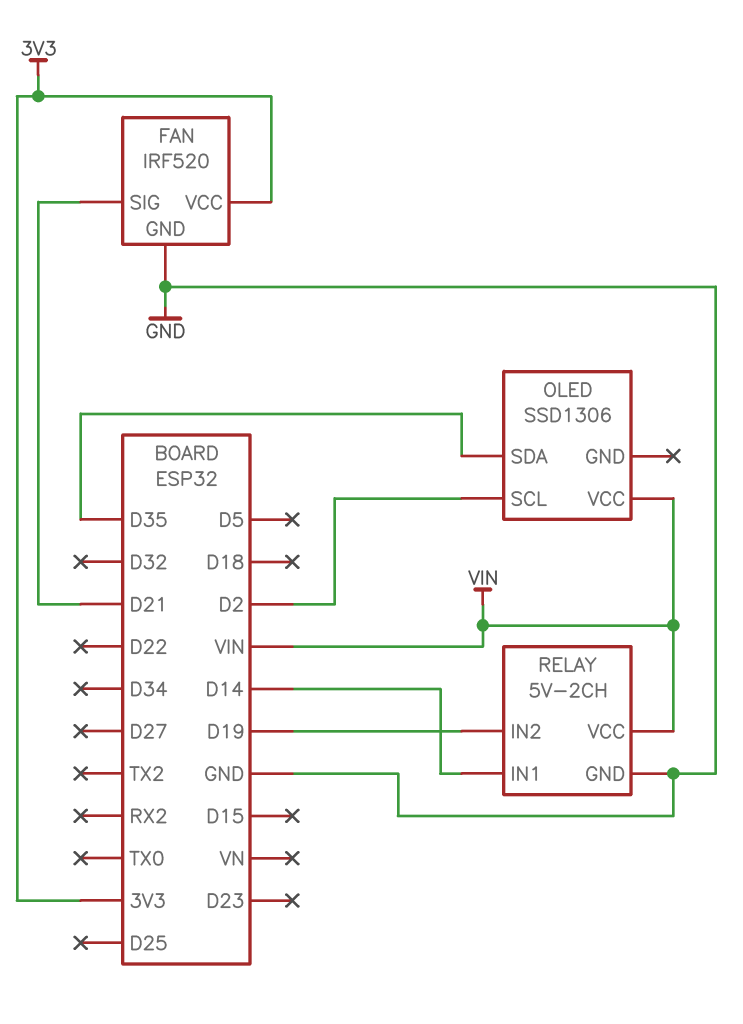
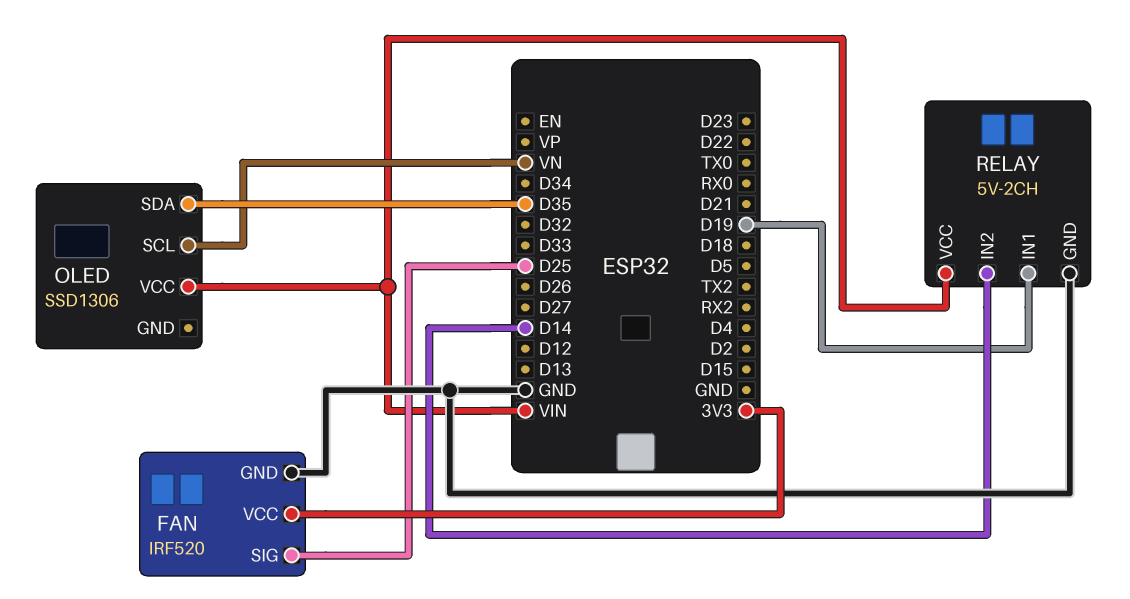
FAN pin SIG: D21 -> D25
OLED pin SCL: D2 -> VN
RELAY pin IN1: D14 -> D19
RELAY pin IN2: D19 -> D14

